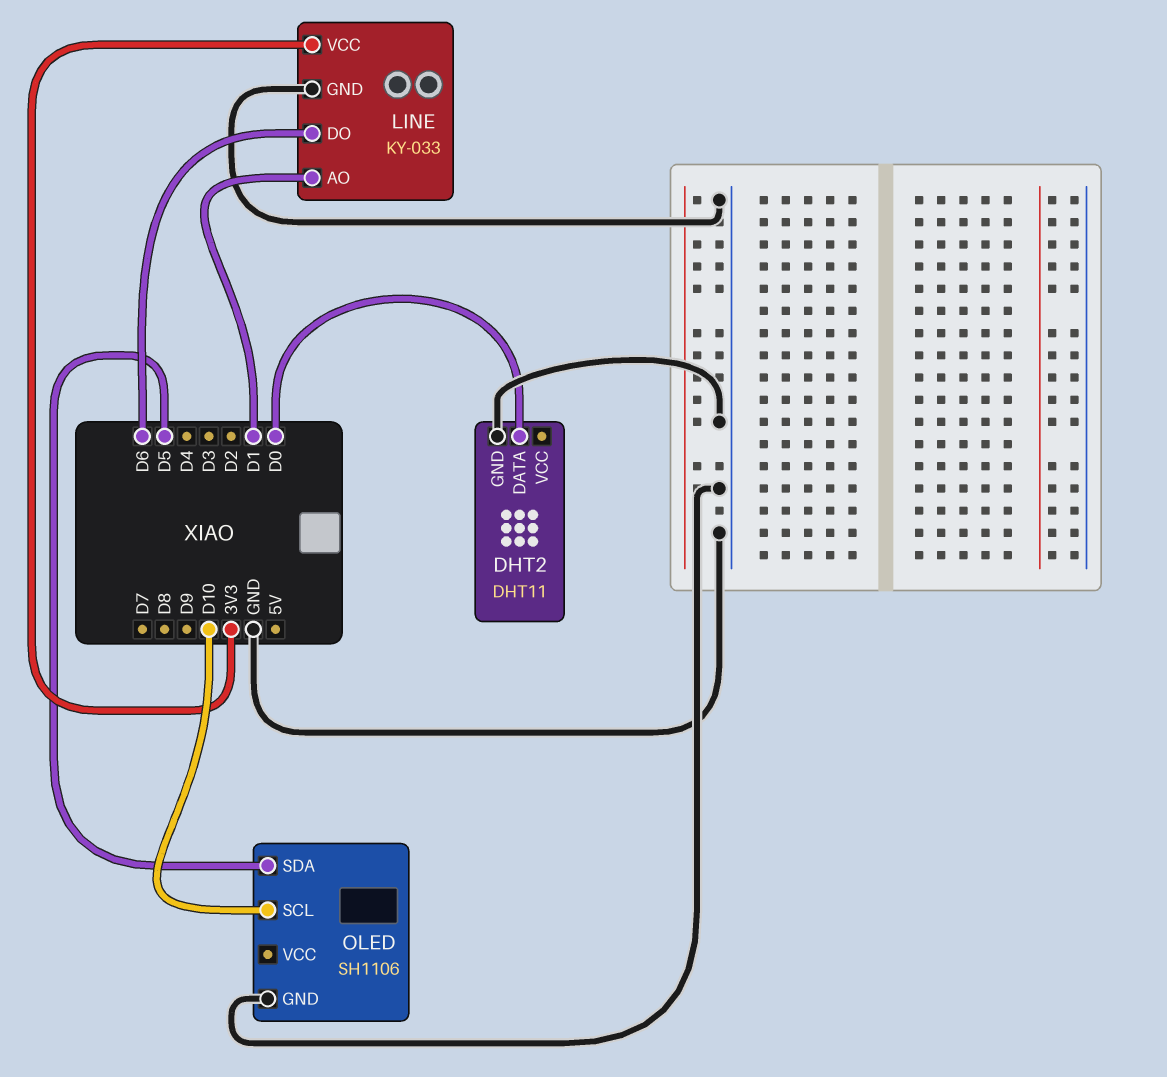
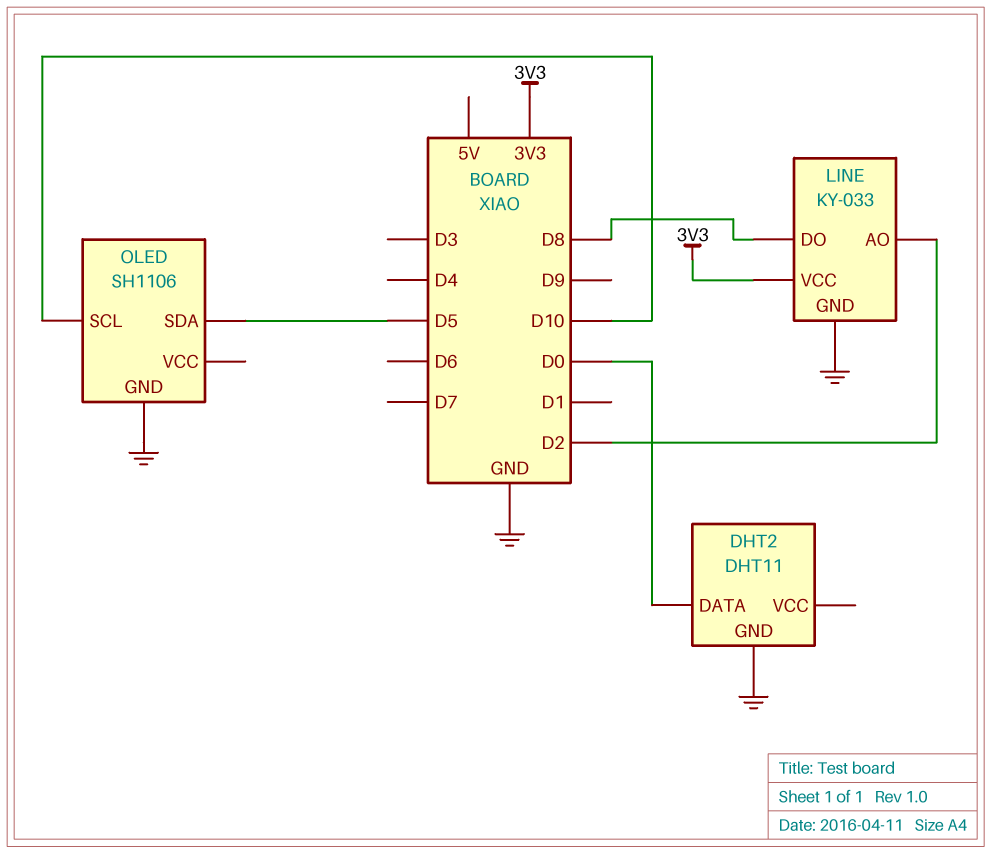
LINE pin AO: D1 -> D2
LINE pin DO: D6 -> D8

